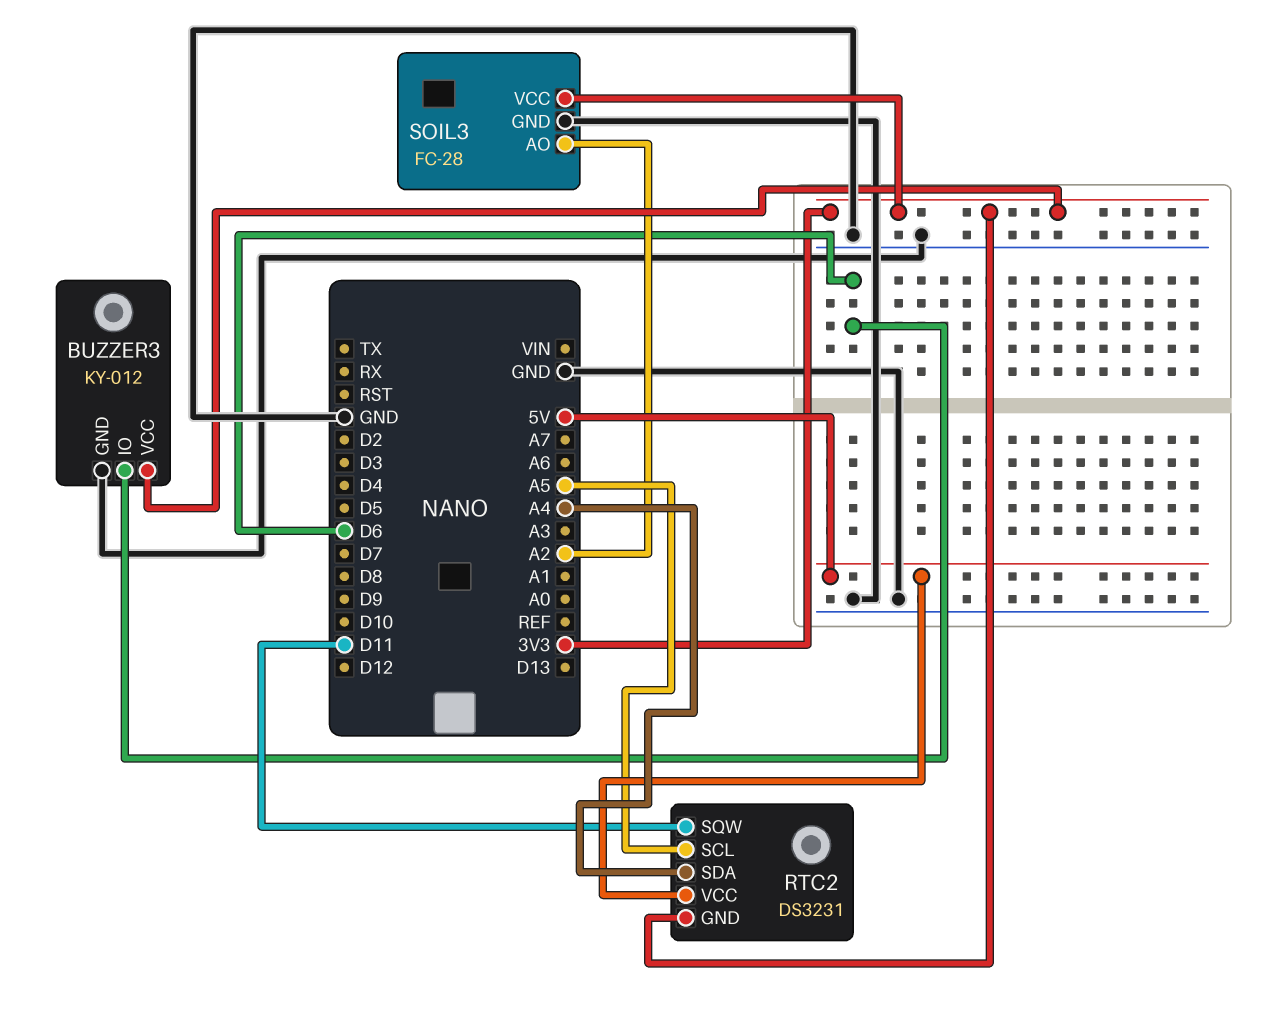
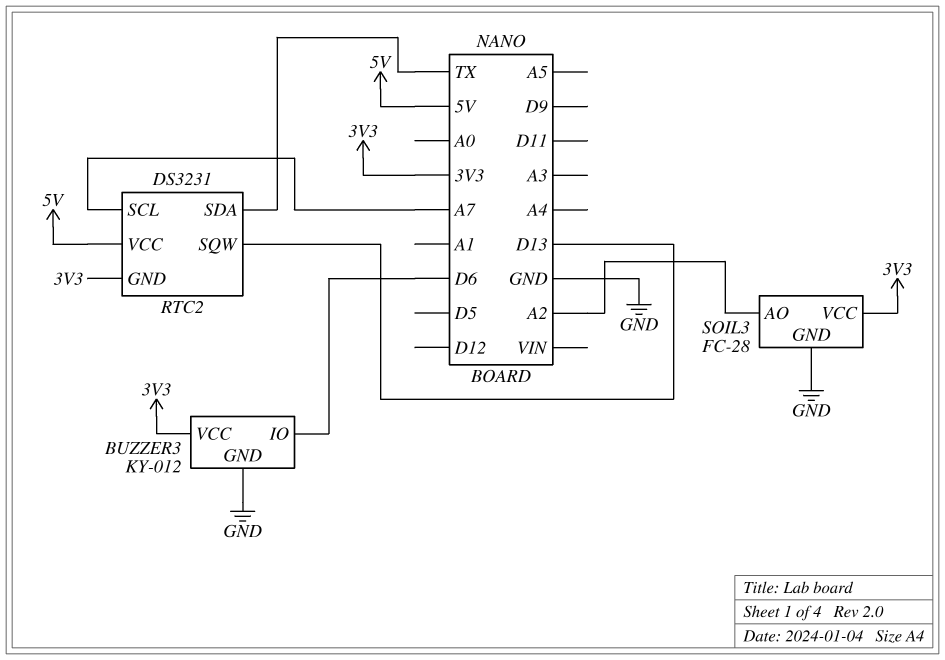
RTC2 pin SCL: A5 -> A7
RTC2 pin SDA: A4 -> TX
RTC2 pin SQW: D11 -> D13

